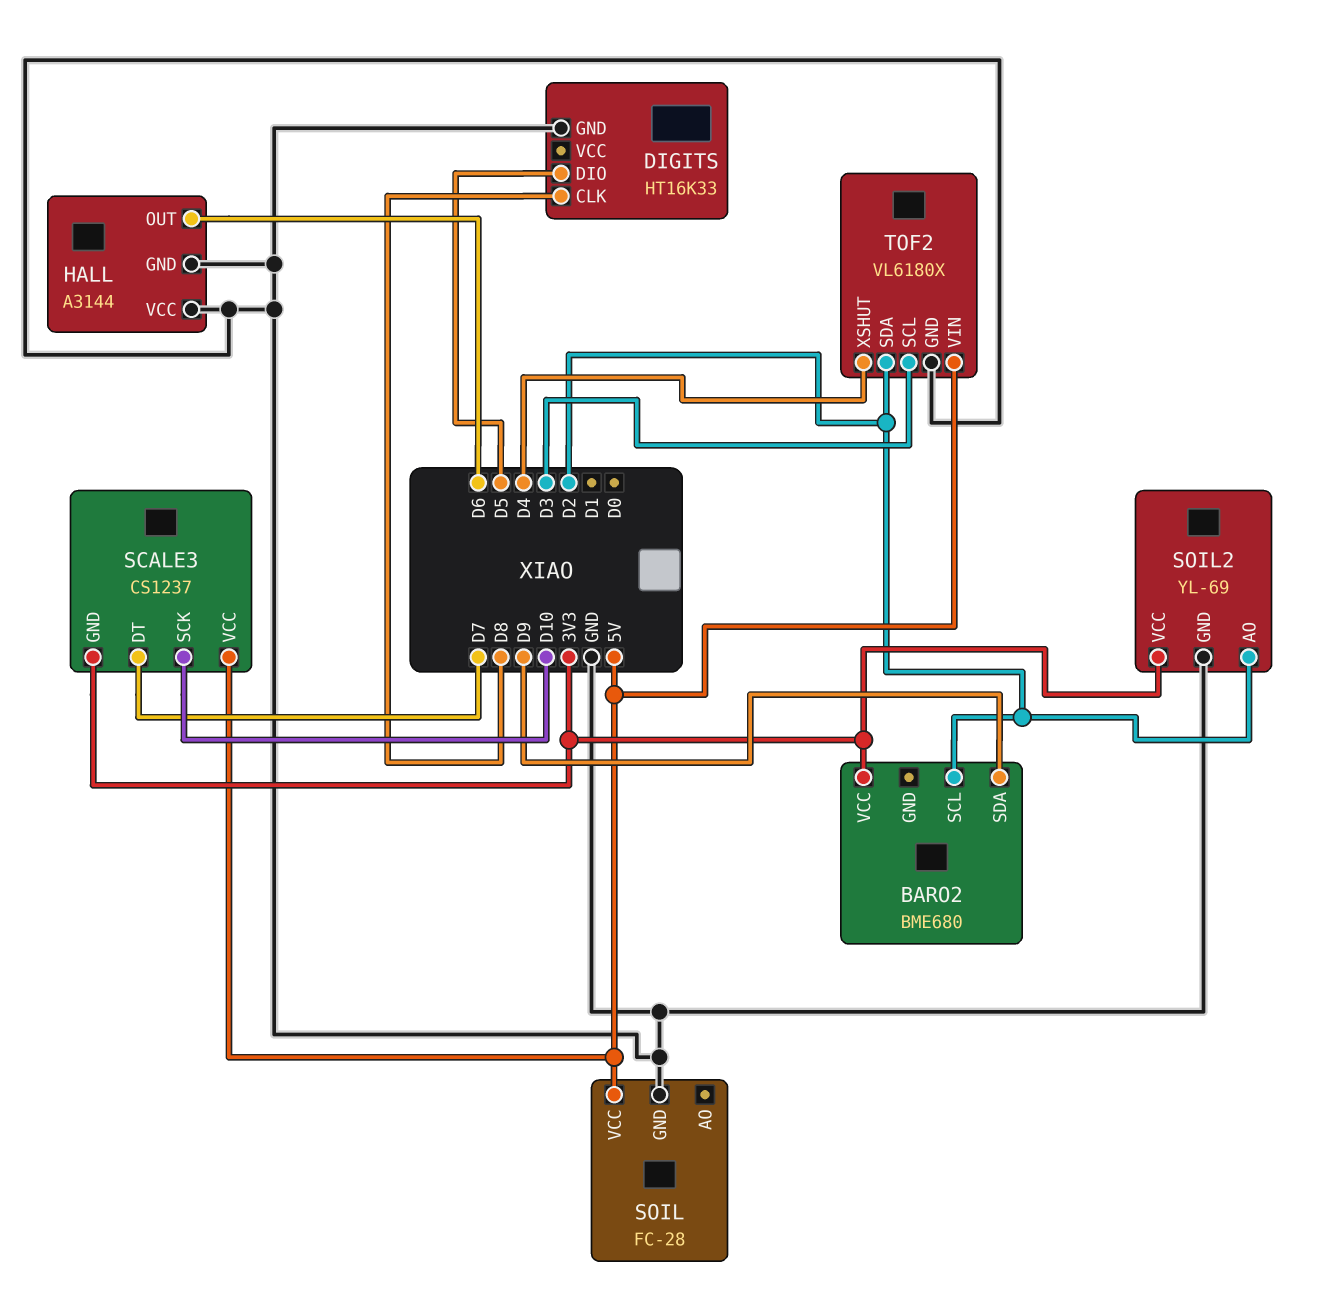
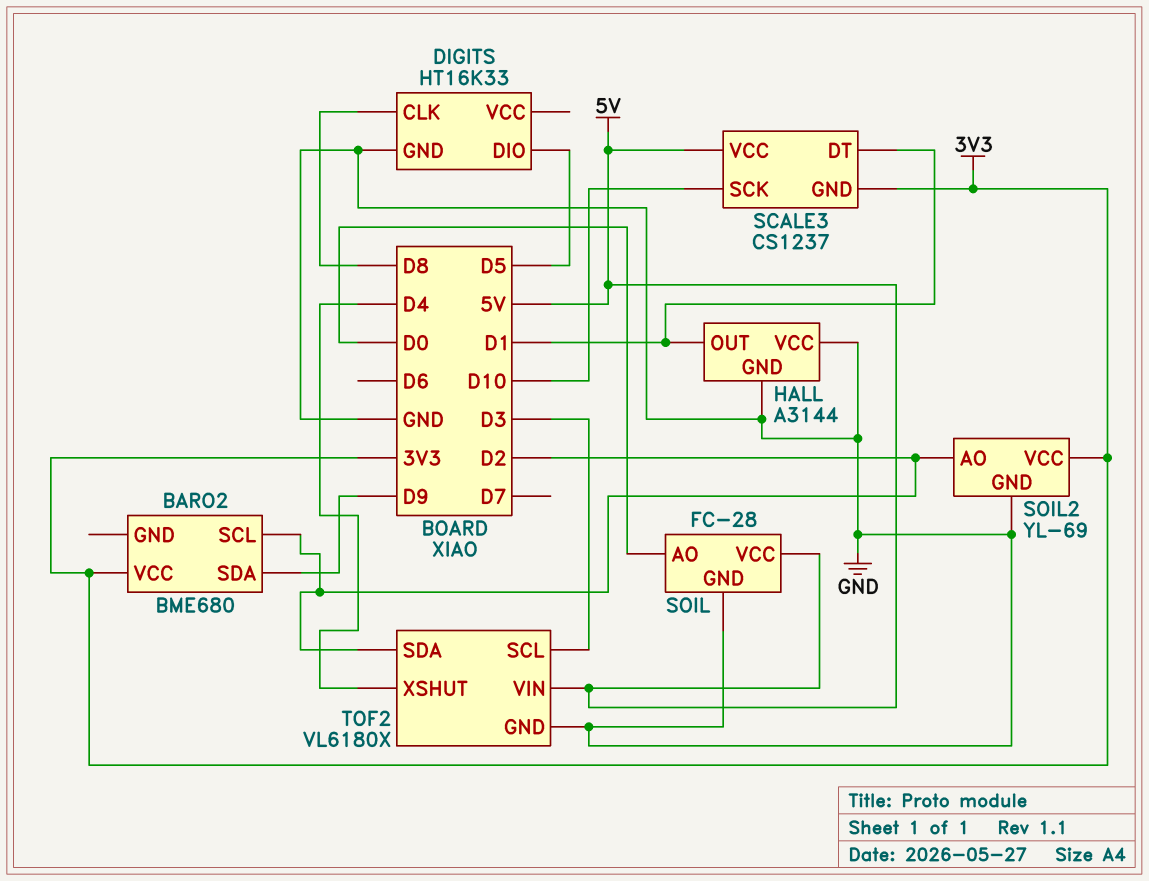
HALL pin OUT: D6 -> D1
SCALE3 pin DT: D7 -> D1
SOIL pin AO: none -> D0

